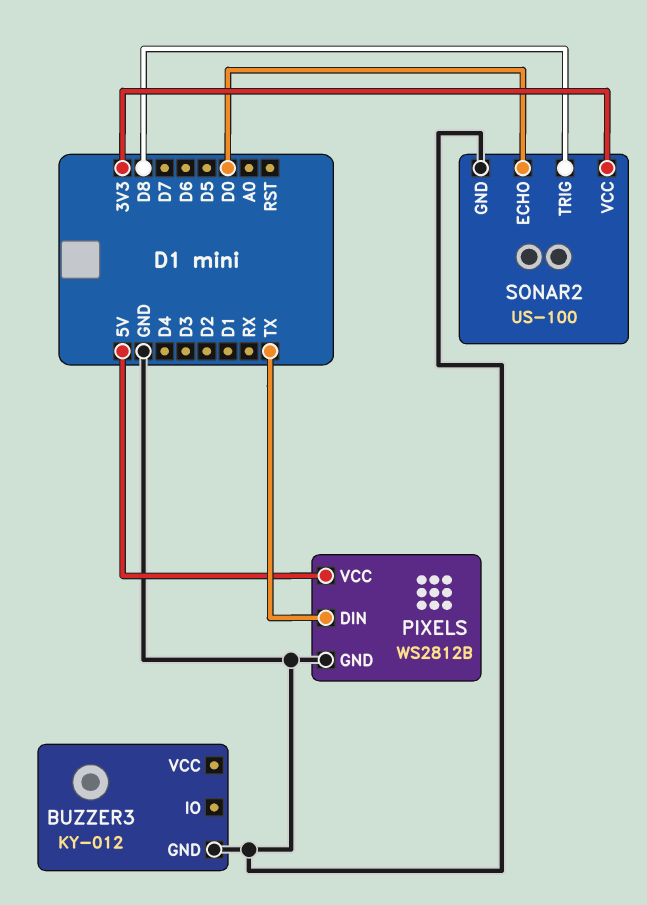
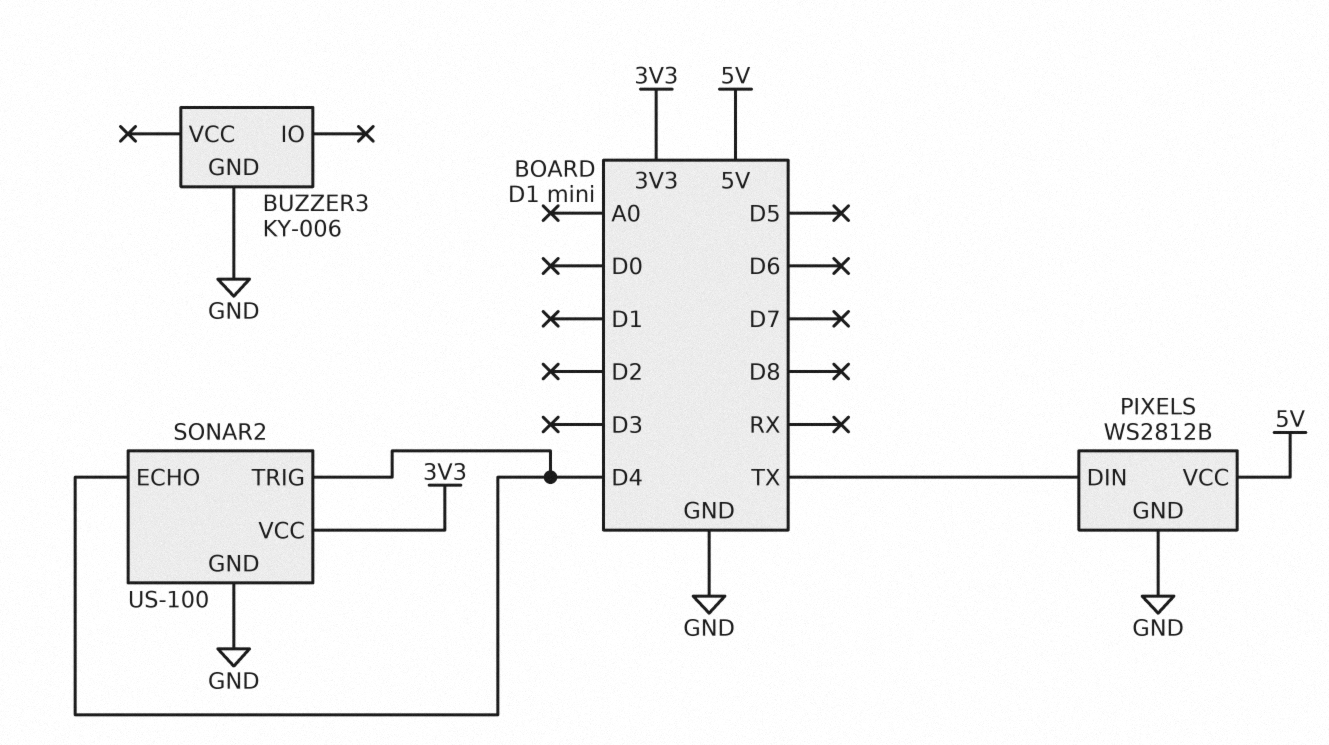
BUZZER3: KY-012 -> KY-006
SONAR2 pin ECHO: D0 -> D4
SONAR2 pin TRIG: D8 -> D4

